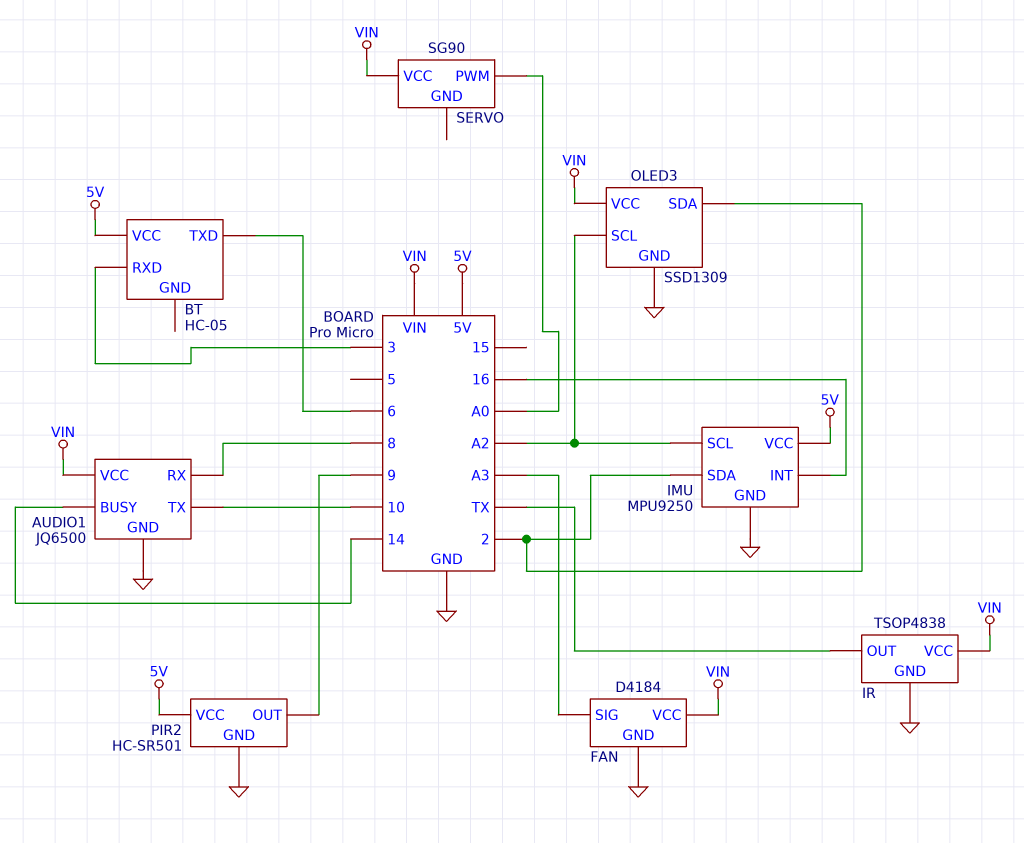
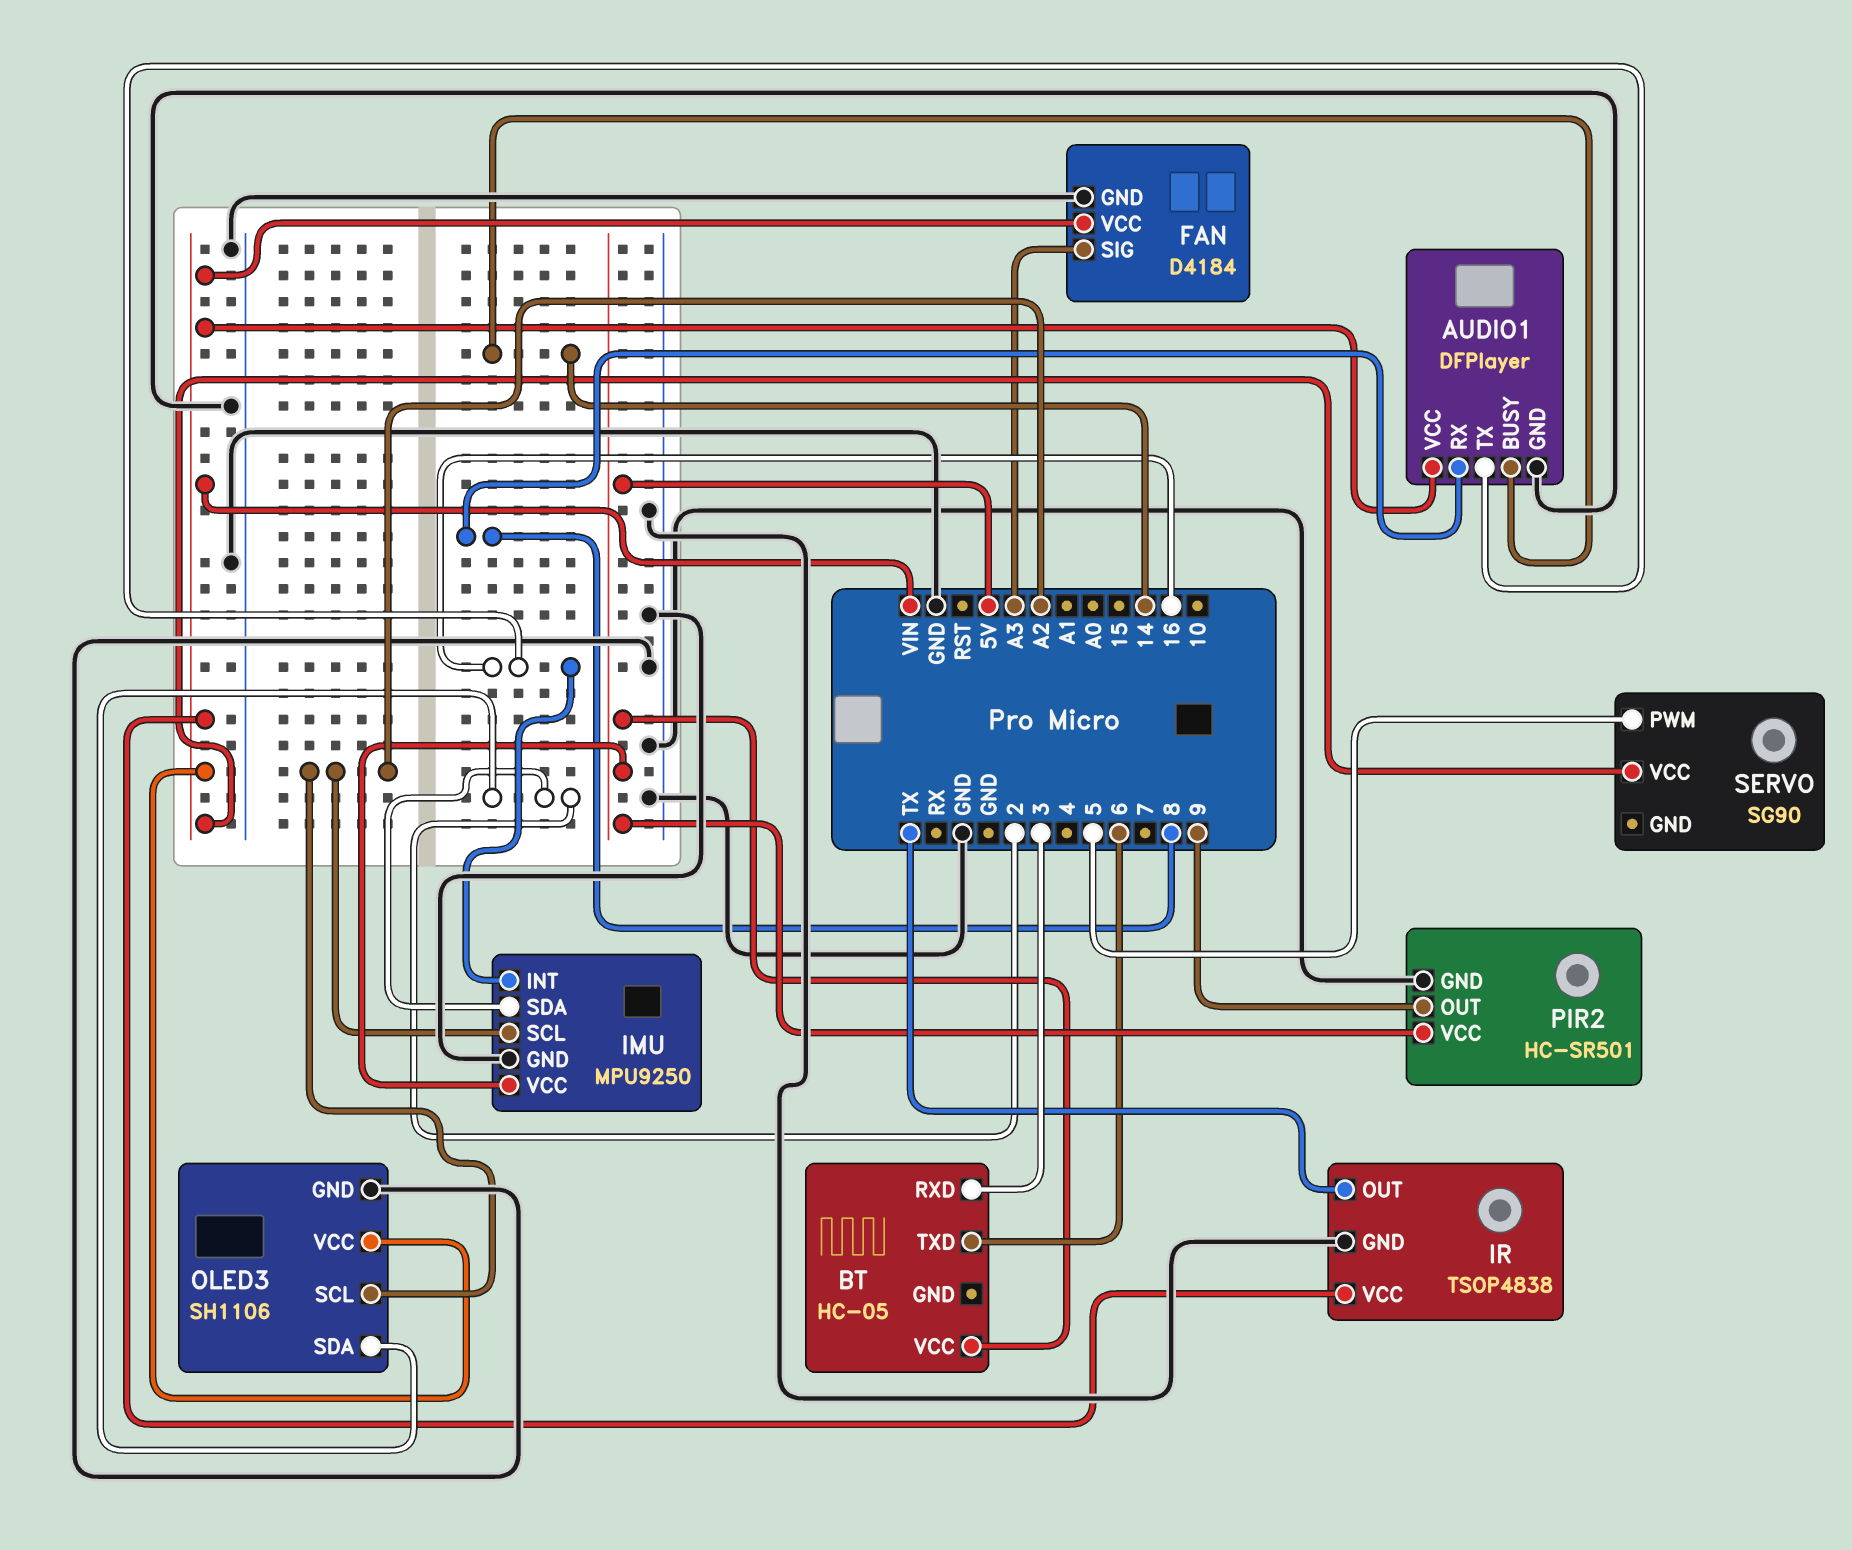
AUDIO1: JQ6500 -> DFPlayer
AUDIO1 pin TX: 10 -> 16
OLED3: SSD1309 -> SH1106
SERVO pin PWM: A0 -> 5

